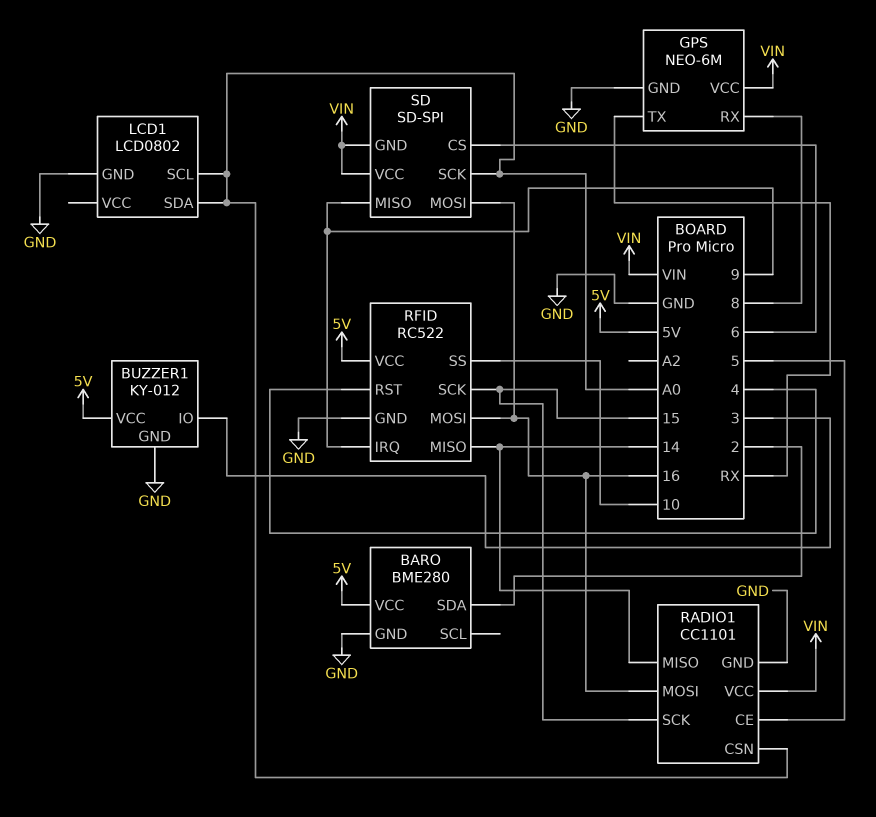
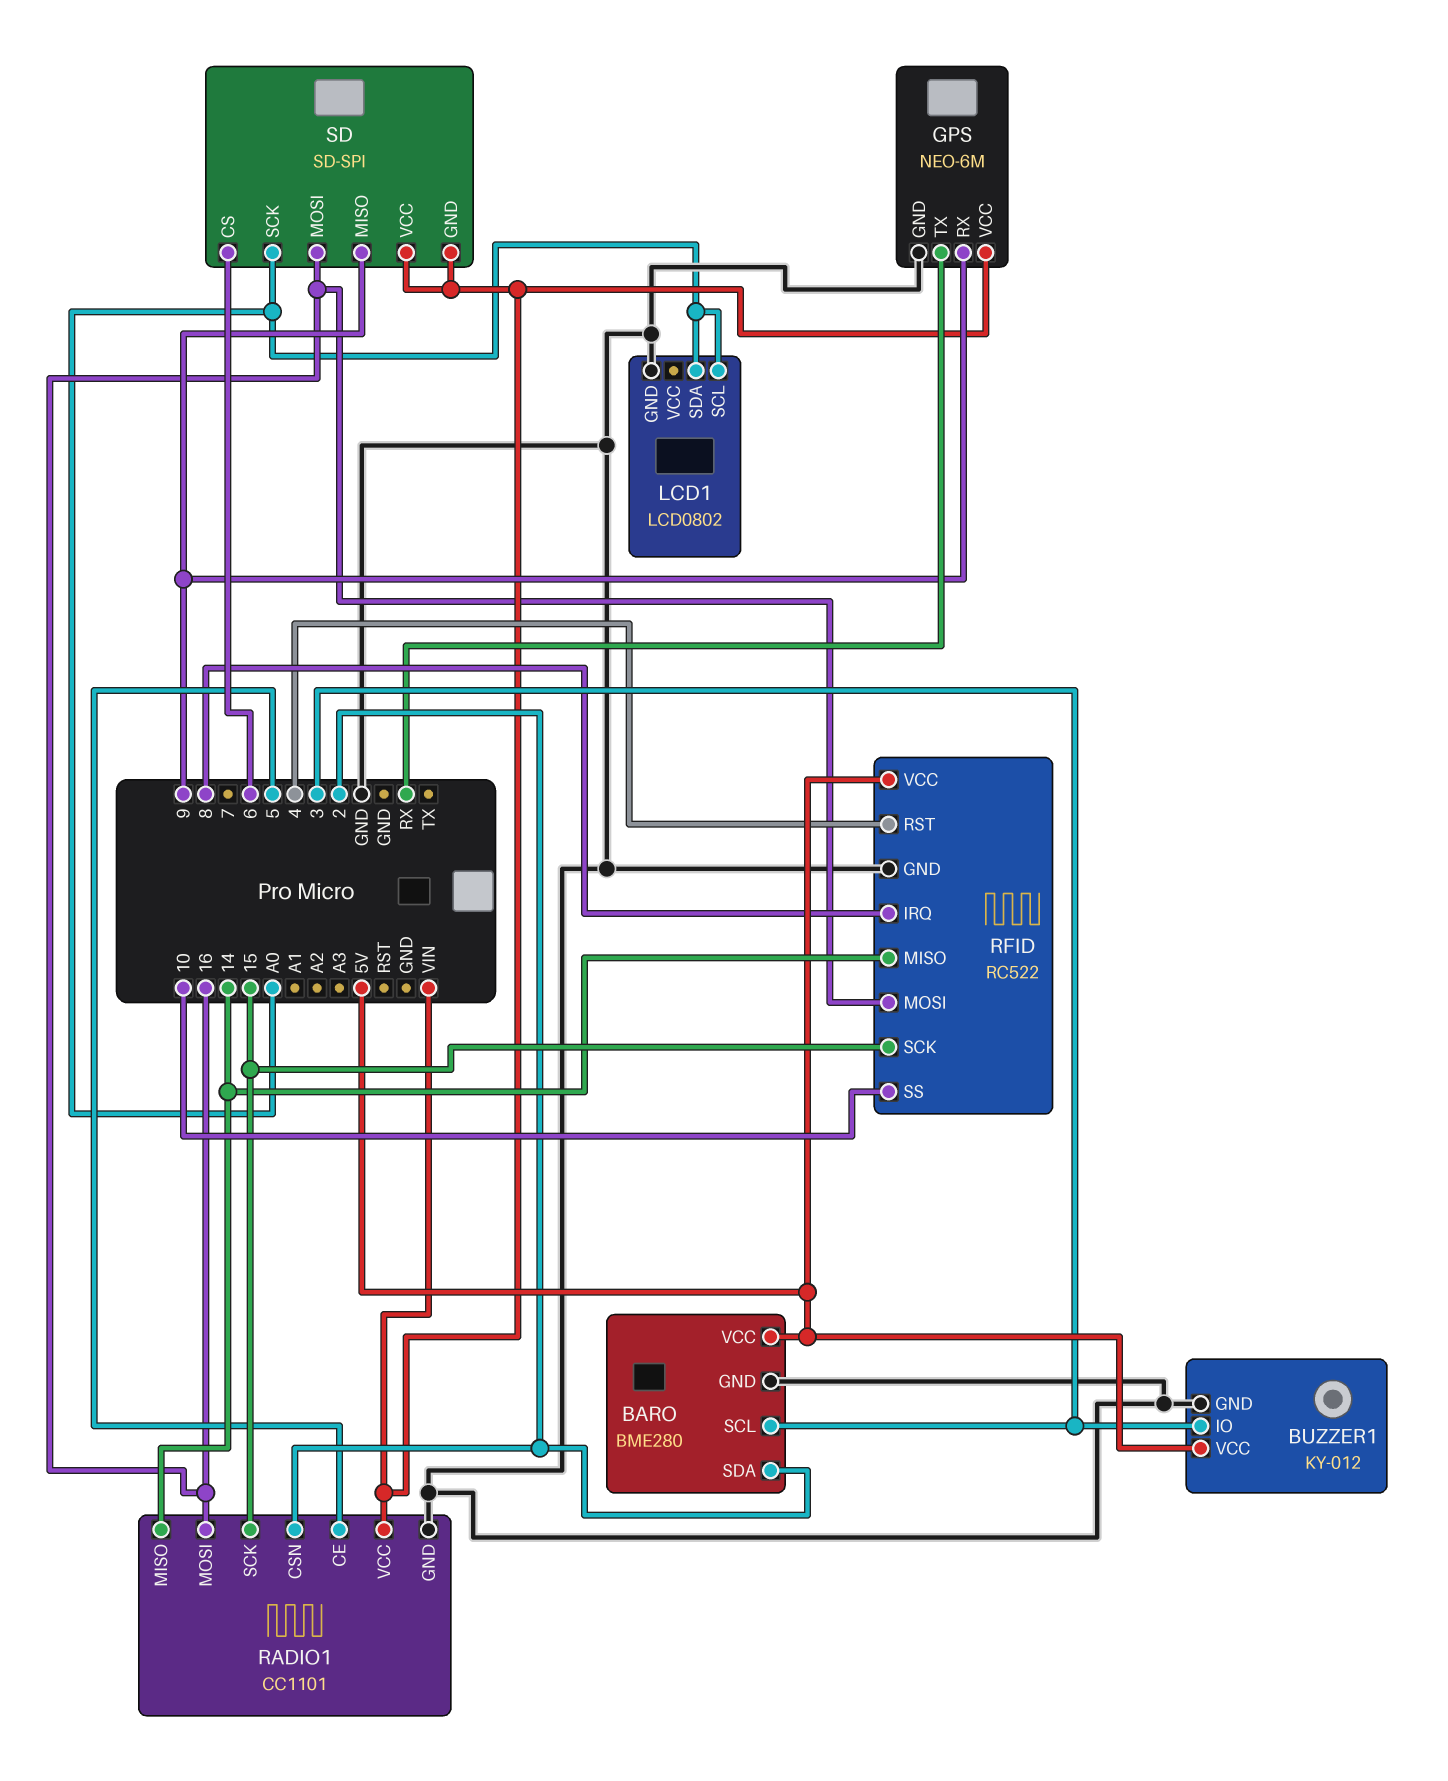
BARO pin SCL: none -> 3
GPS pin RX: 8 -> 9
RADIO1 pin CSN: A0 -> 2
RFID pin IRQ: 9 -> 8

